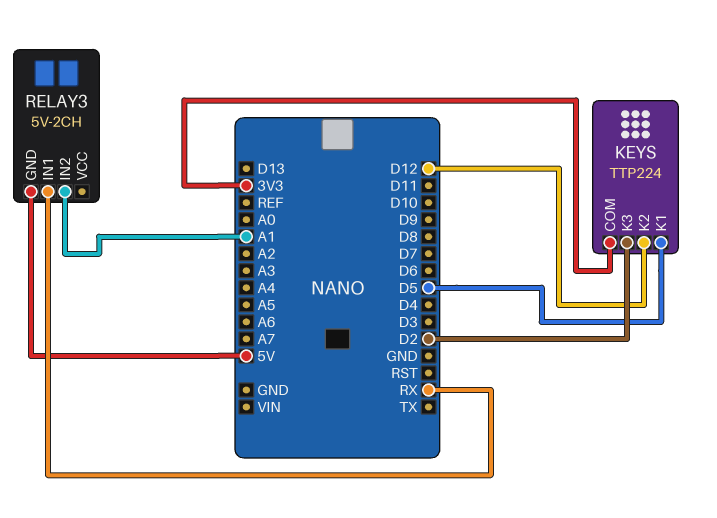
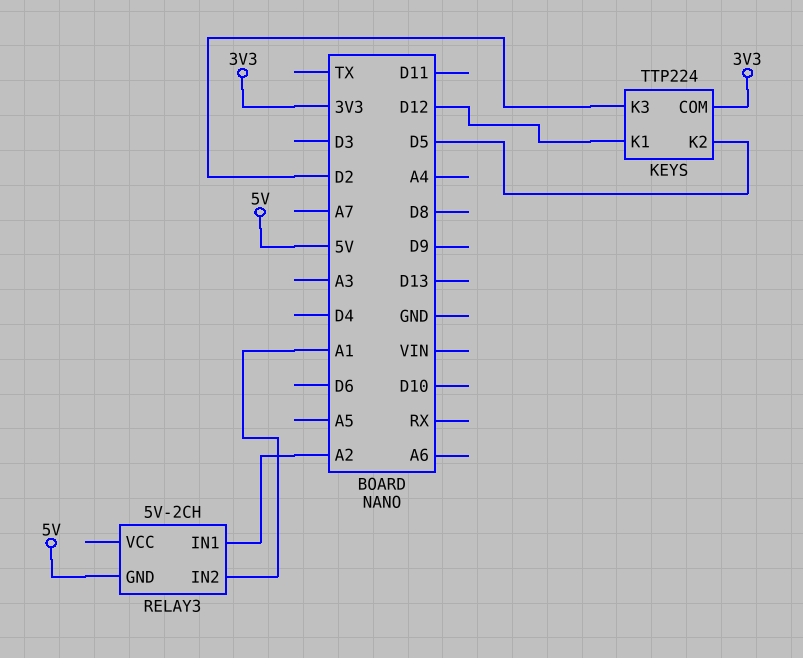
KEYS pin K1: D5 -> D12
KEYS pin K2: D12 -> D5
RELAY3 pin IN1: RX -> A2

